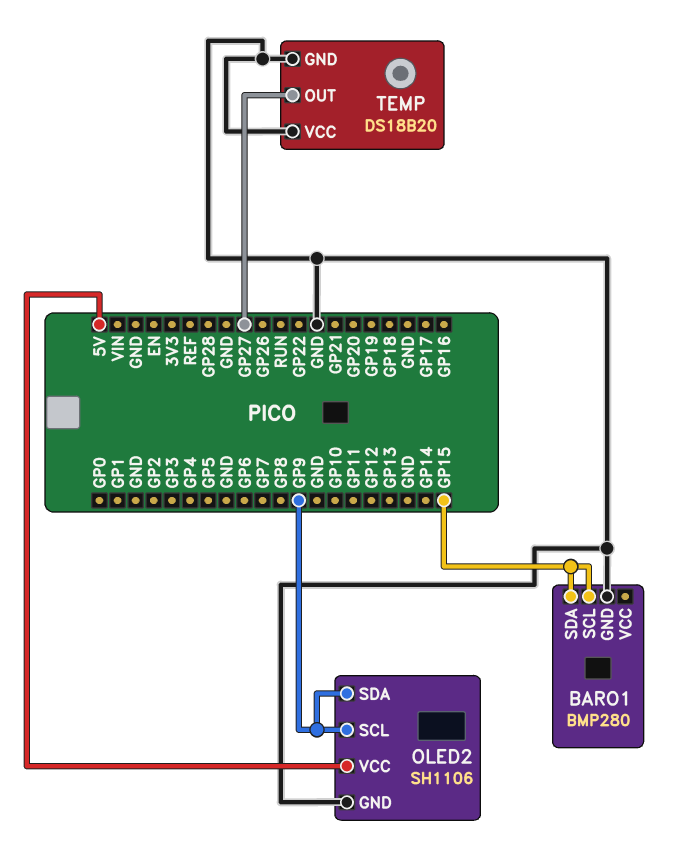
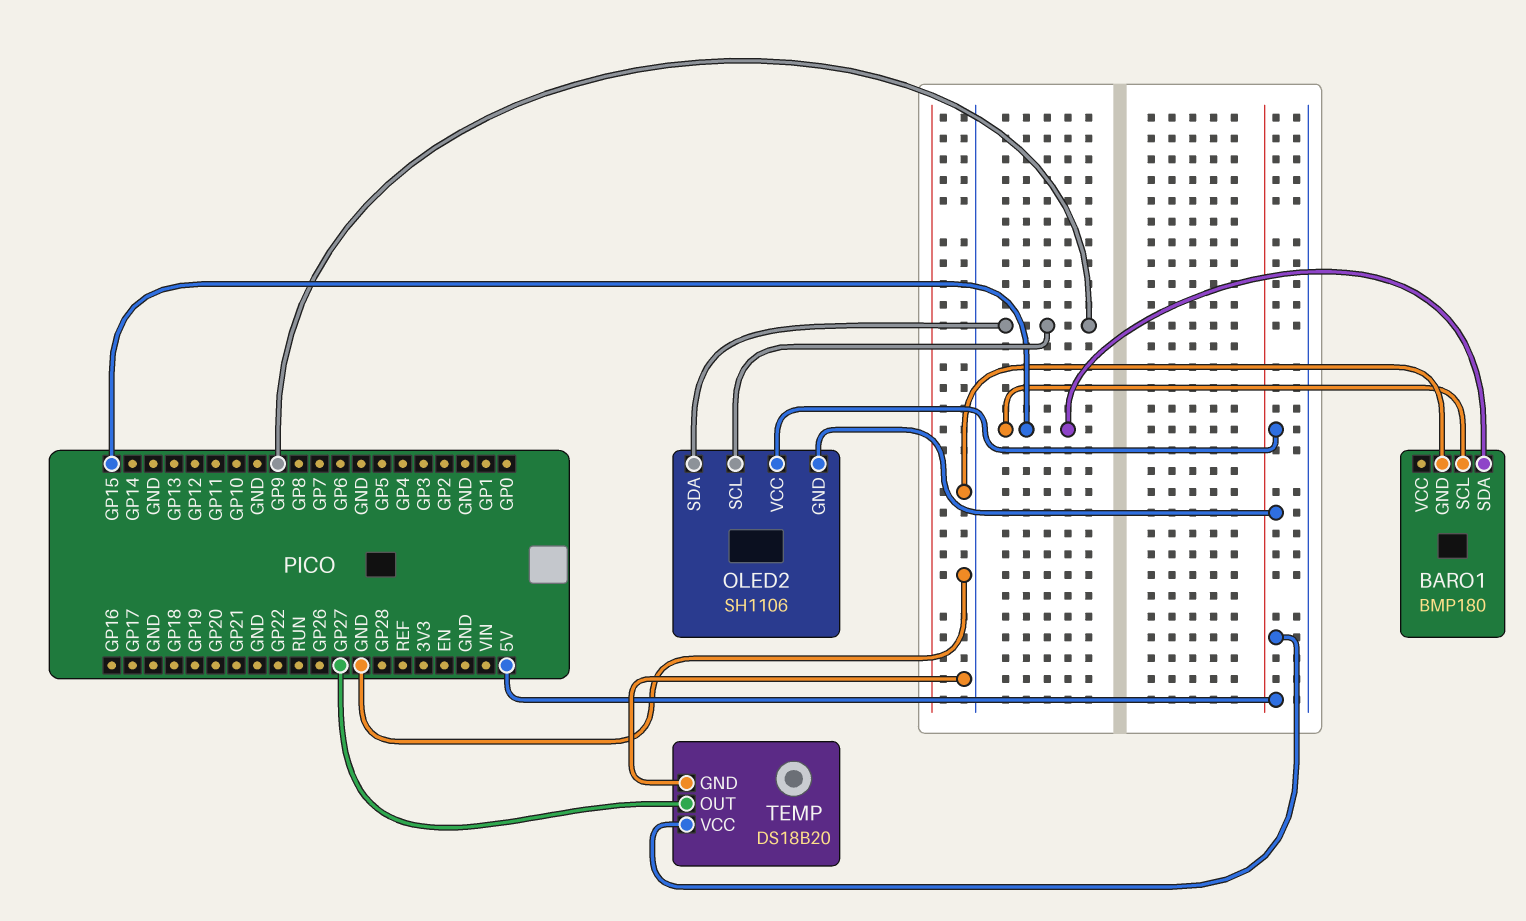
BARO1: BMP280 -> BMP180
OLED2 pin GND: GND -> 5V
TEMP pin VCC: GND -> 5V

